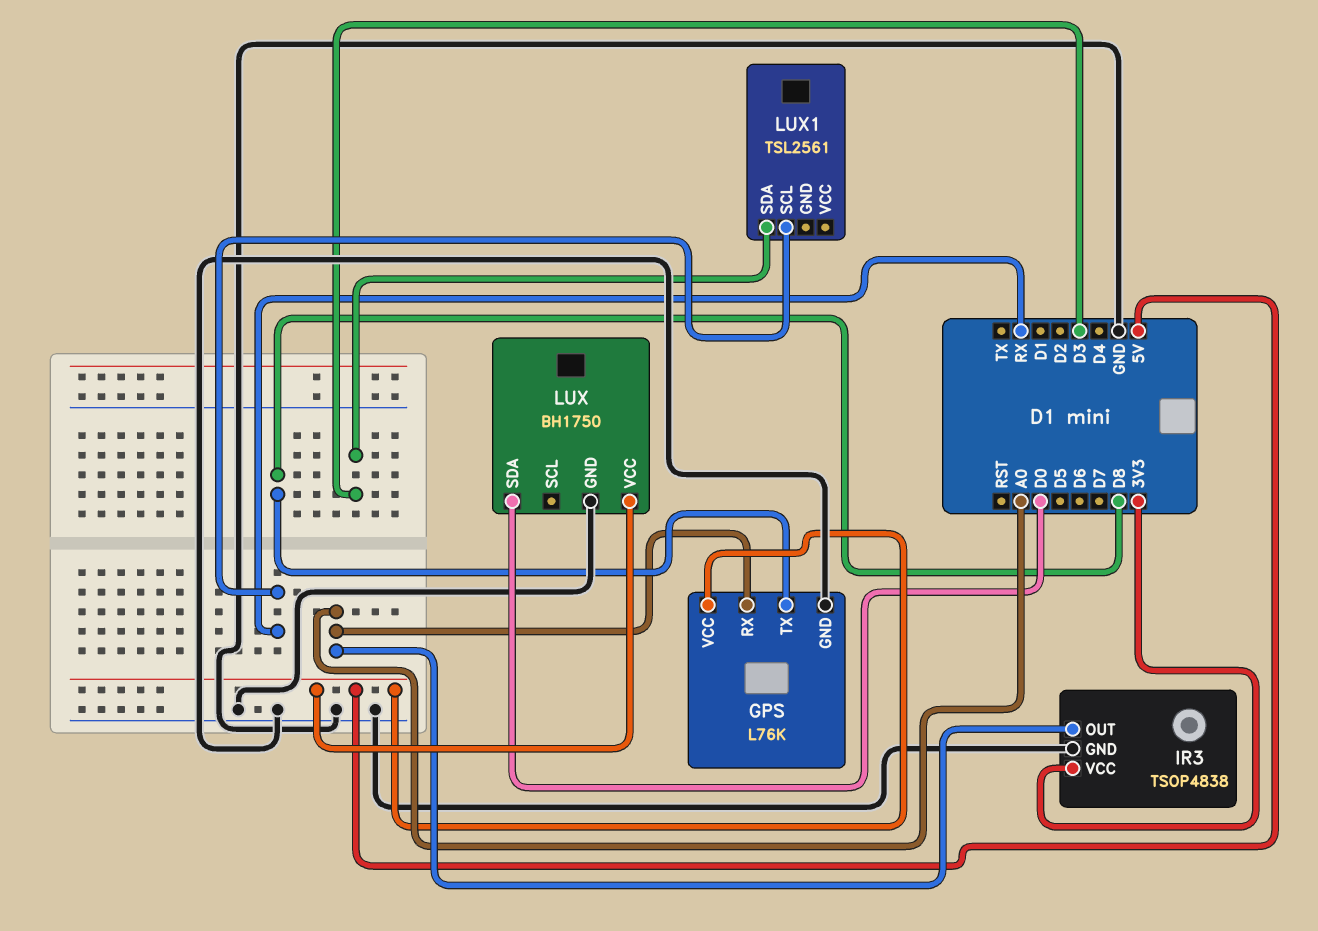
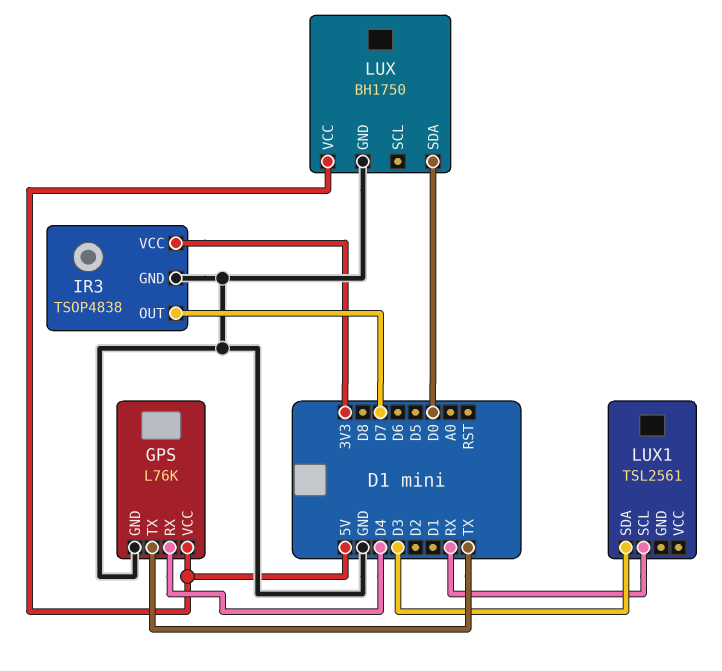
GPS pin RX: A0 -> D4
GPS pin TX: D8 -> TX
IR3 pin OUT: A0 -> D7

